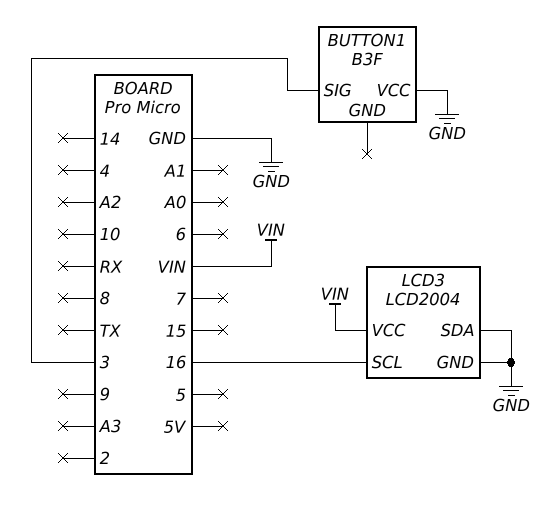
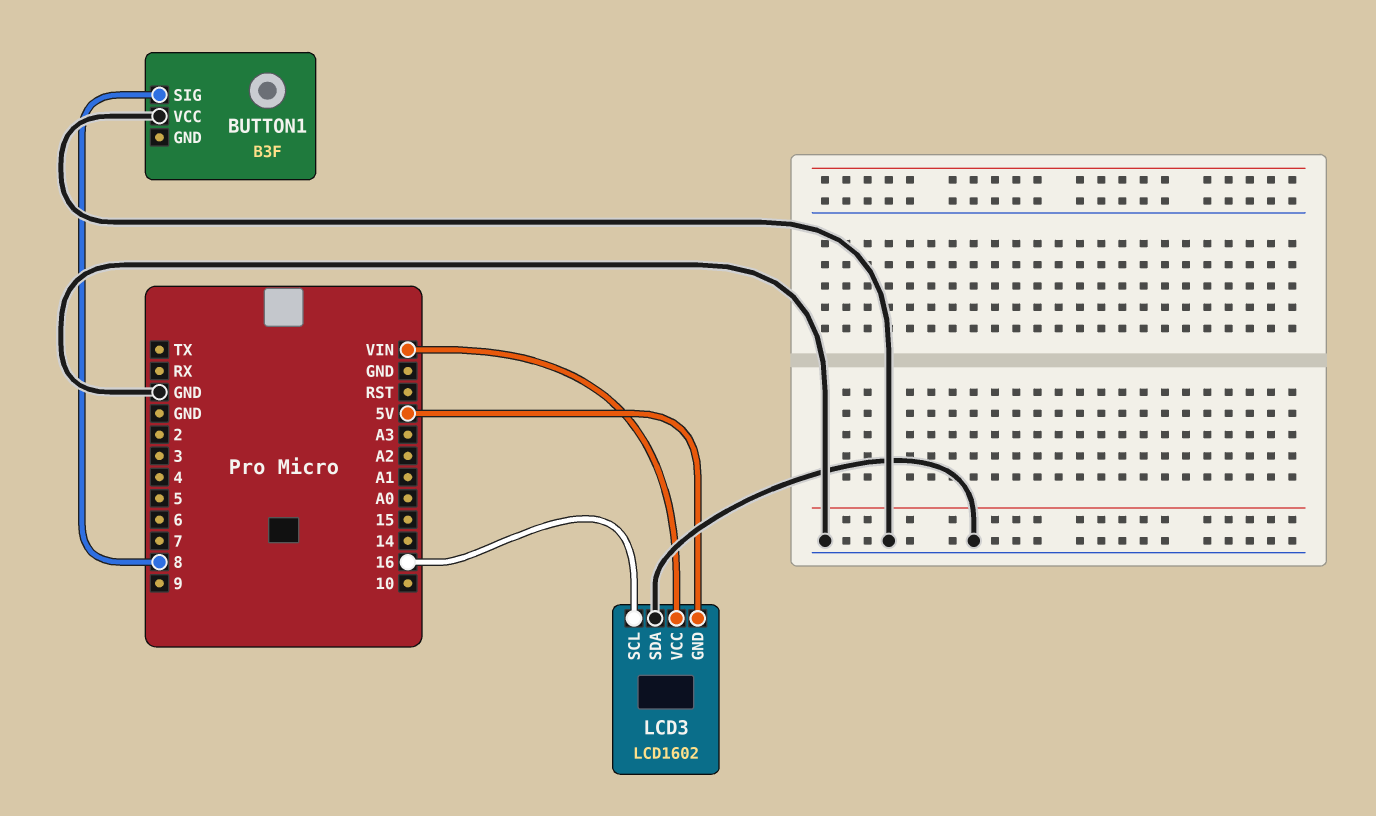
BUTTON1 pin SIG: 3 -> 8
LCD3: LCD2004 -> LCD1602
LCD3 pin GND: GND -> 5V

